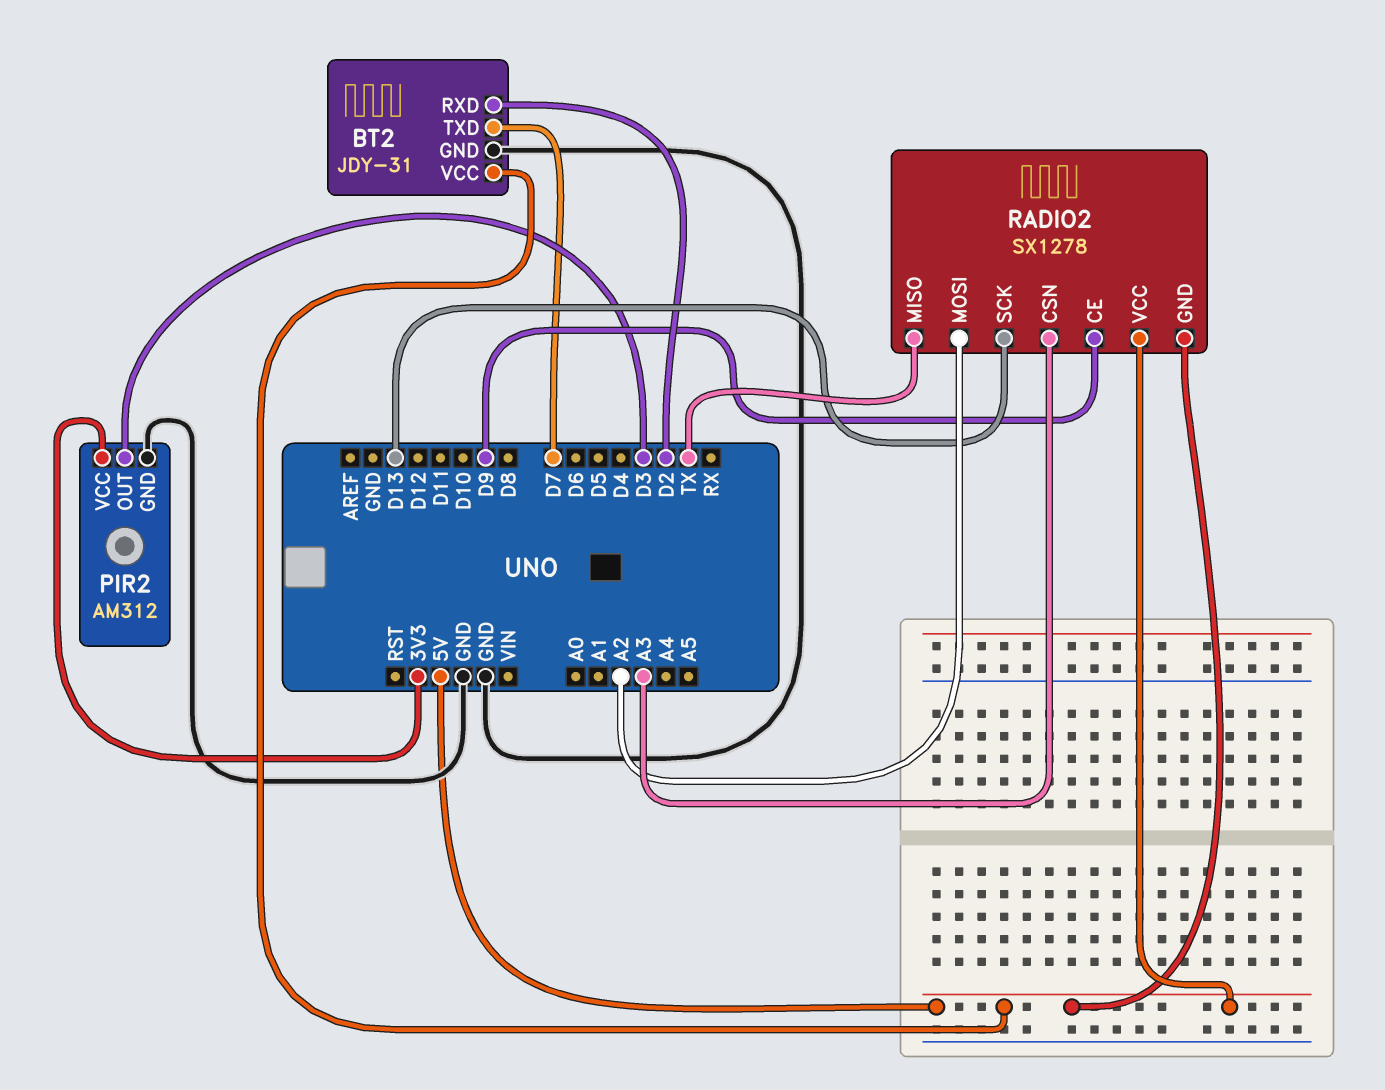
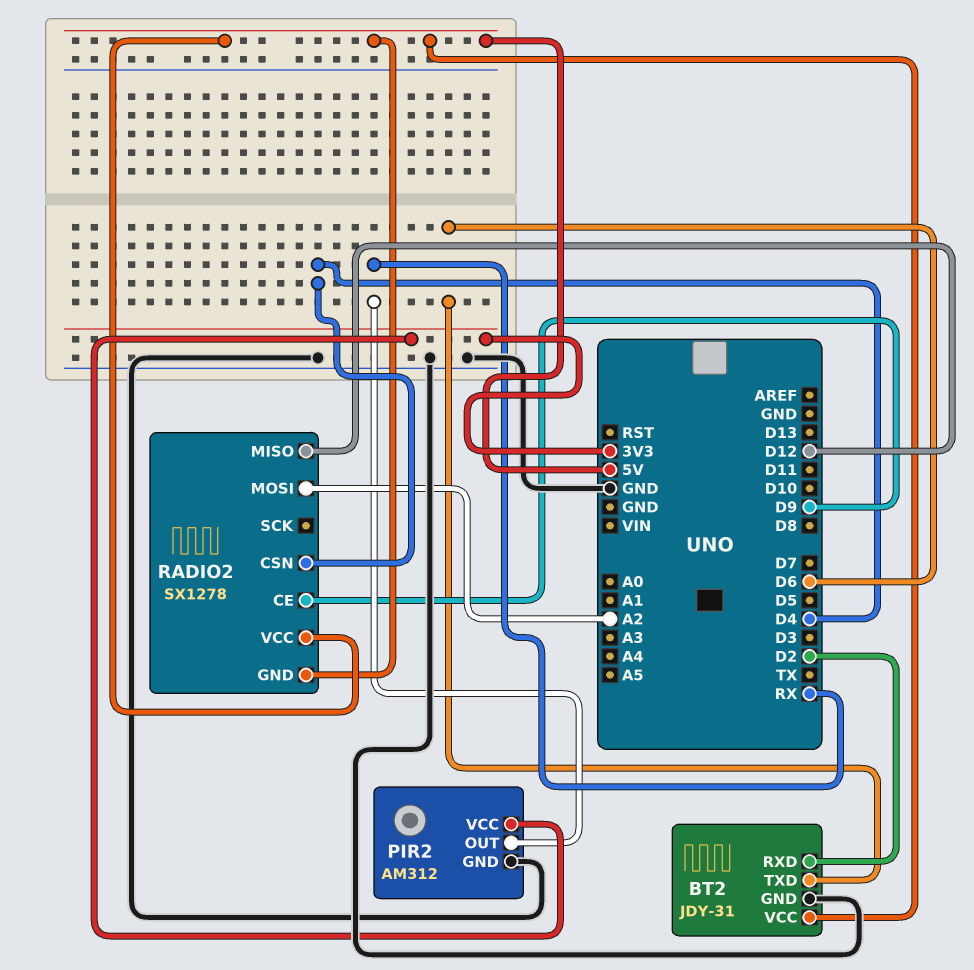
BT2 pin TXD: D7 -> D6
PIR2 pin OUT: D3 -> RX
RADIO2 pin CSN: A3 -> D4
RADIO2 pin MISO: TX -> D12
RADIO2 pin SCK: D13 -> none

